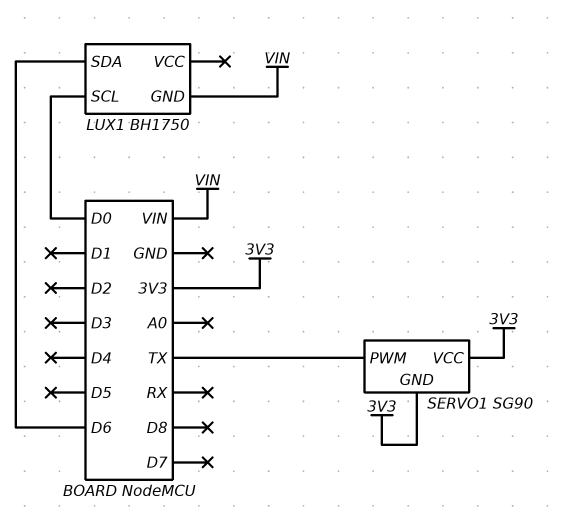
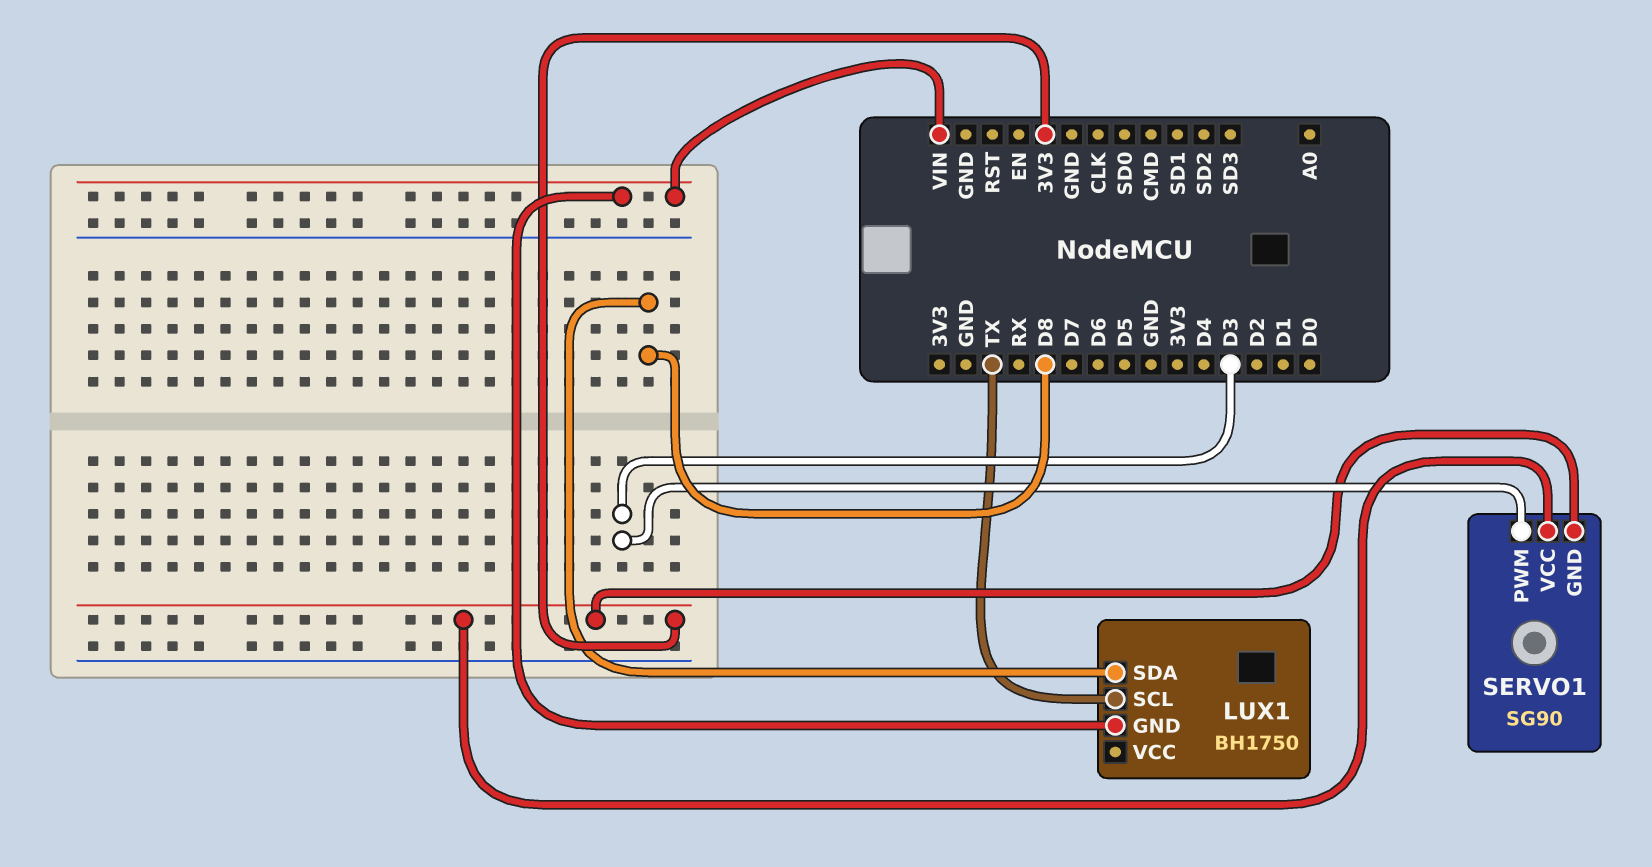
LUX1 pin SCL: D0 -> TX
LUX1 pin SDA: D6 -> D8
SERVO1 pin PWM: TX -> D3

